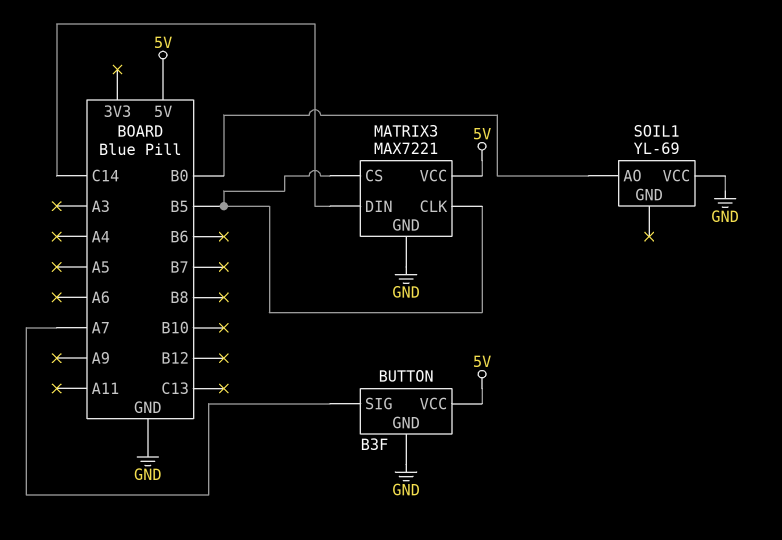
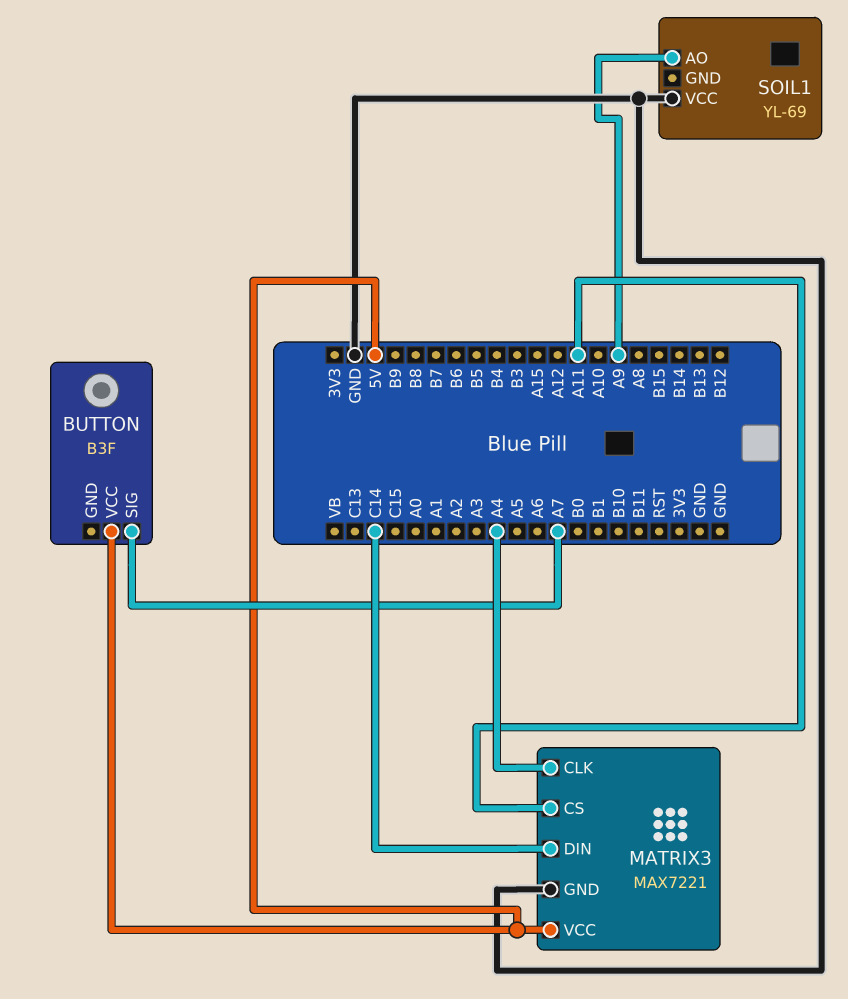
BUTTON pin GND: GND -> none
MATRIX3 pin CLK: B5 -> A4
MATRIX3 pin CS: B5 -> A11
SOIL1 pin AO: B0 -> A9

